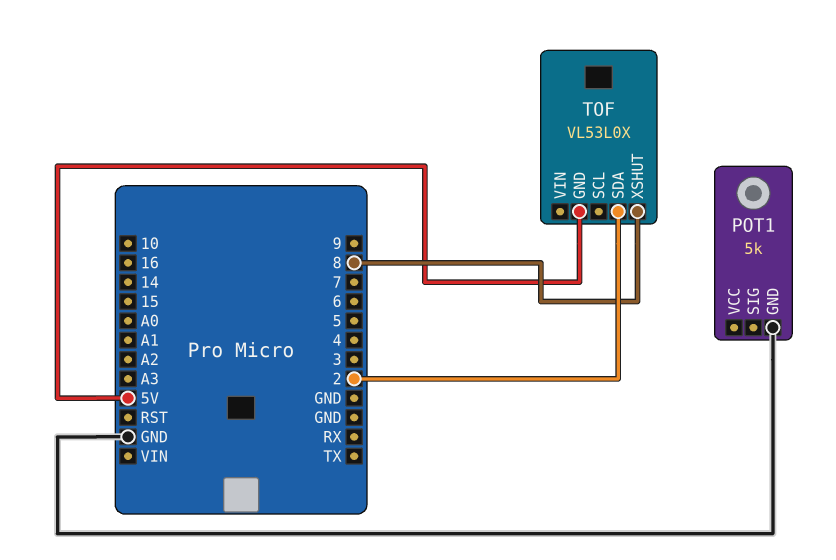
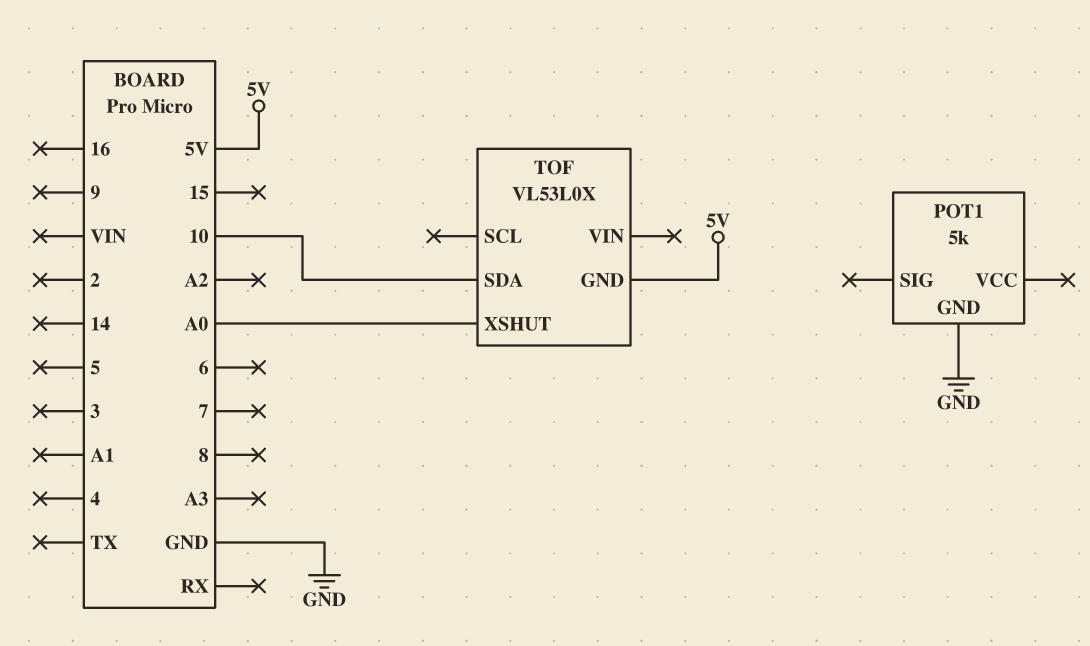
TOF pin SDA: 2 -> 10
TOF pin XSHUT: 8 -> A0

